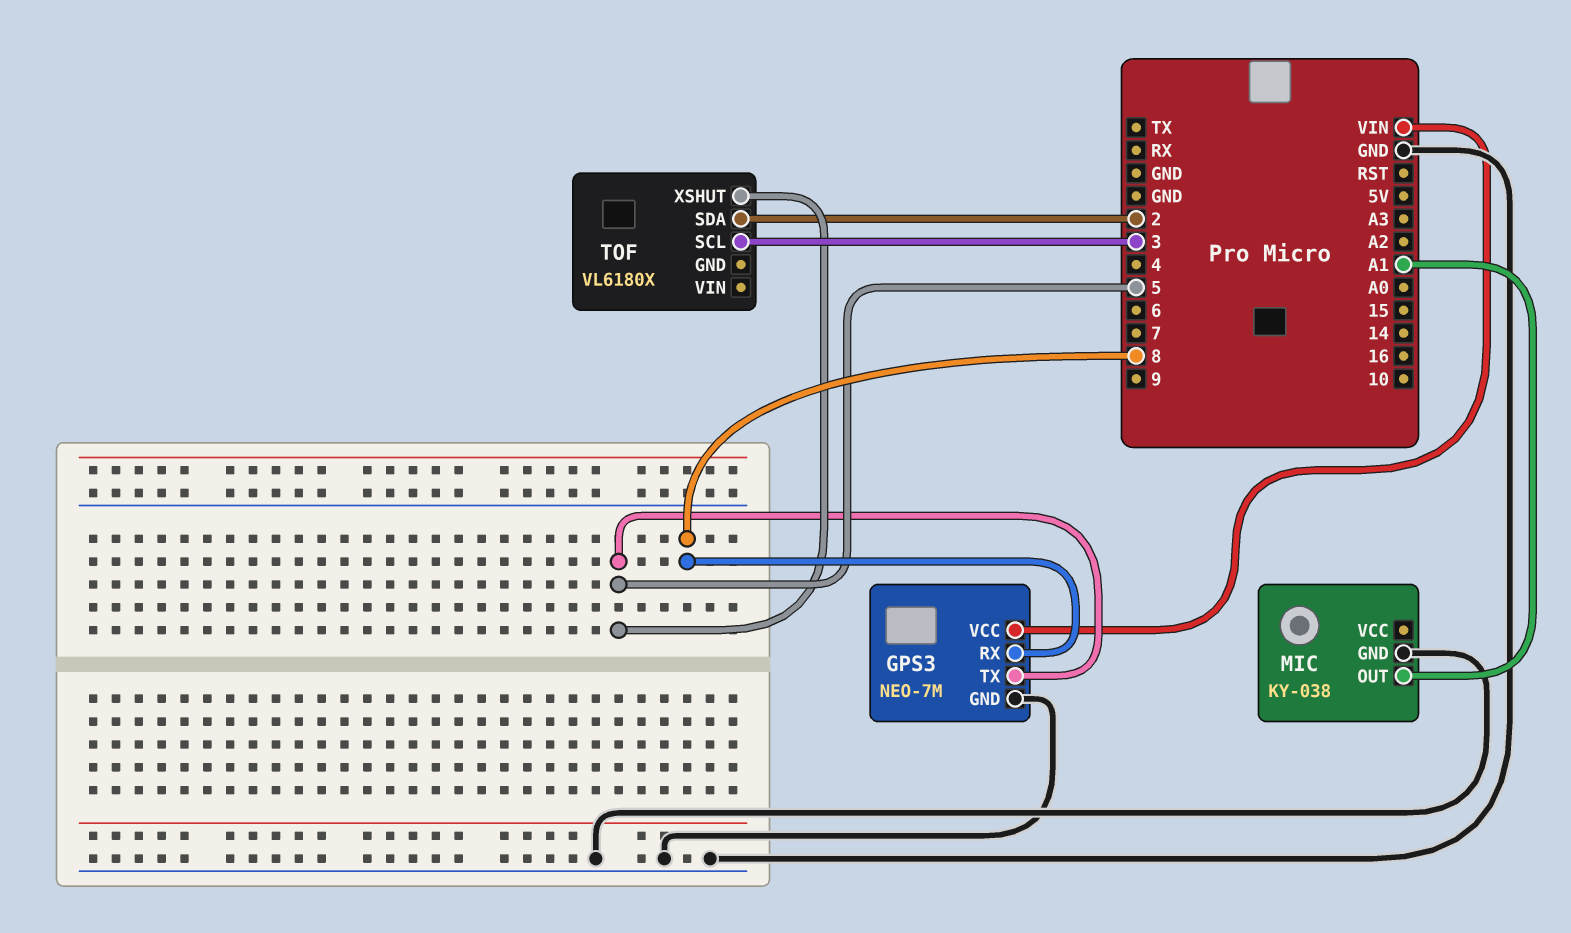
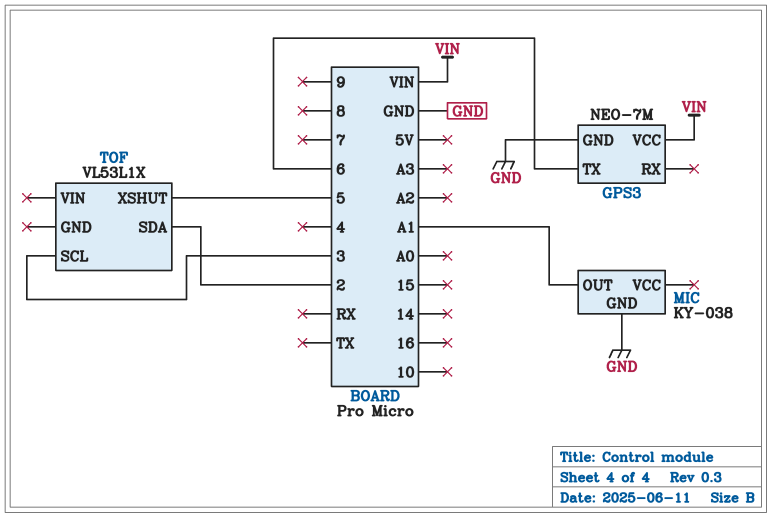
GPS3 pin RX: 8 -> none
GPS3 pin TX: 5 -> 6
TOF: VL6180X -> VL53L1X

